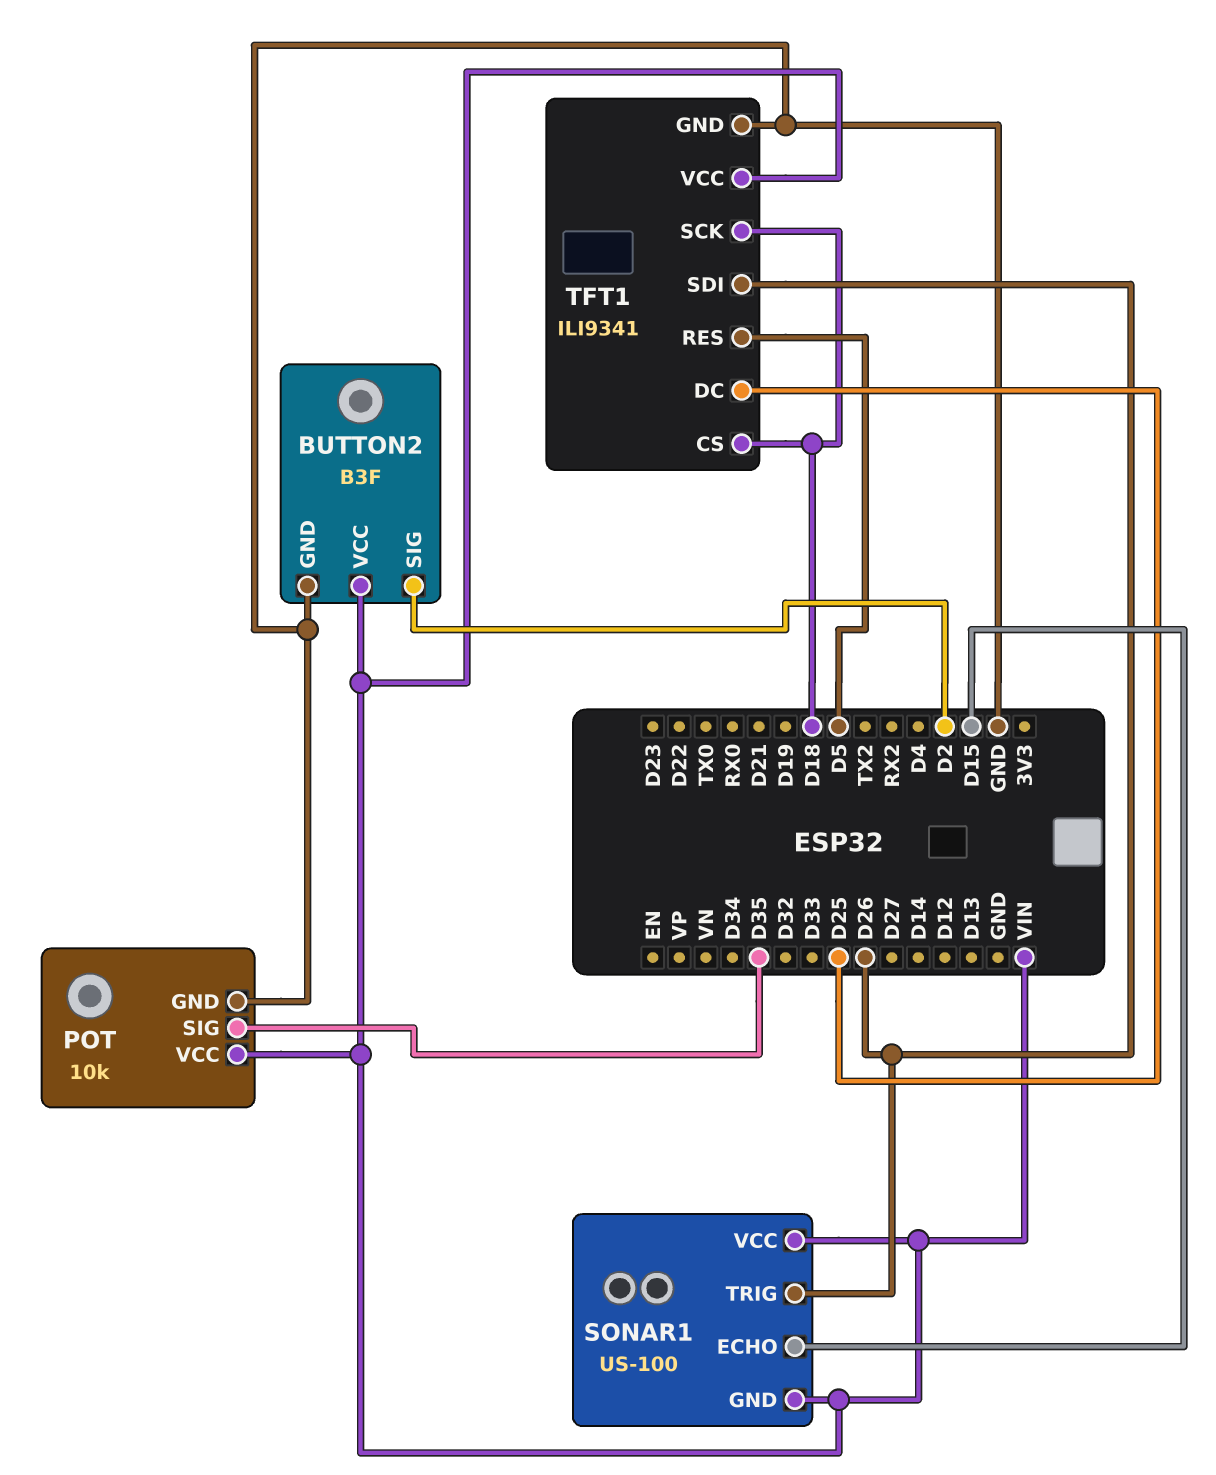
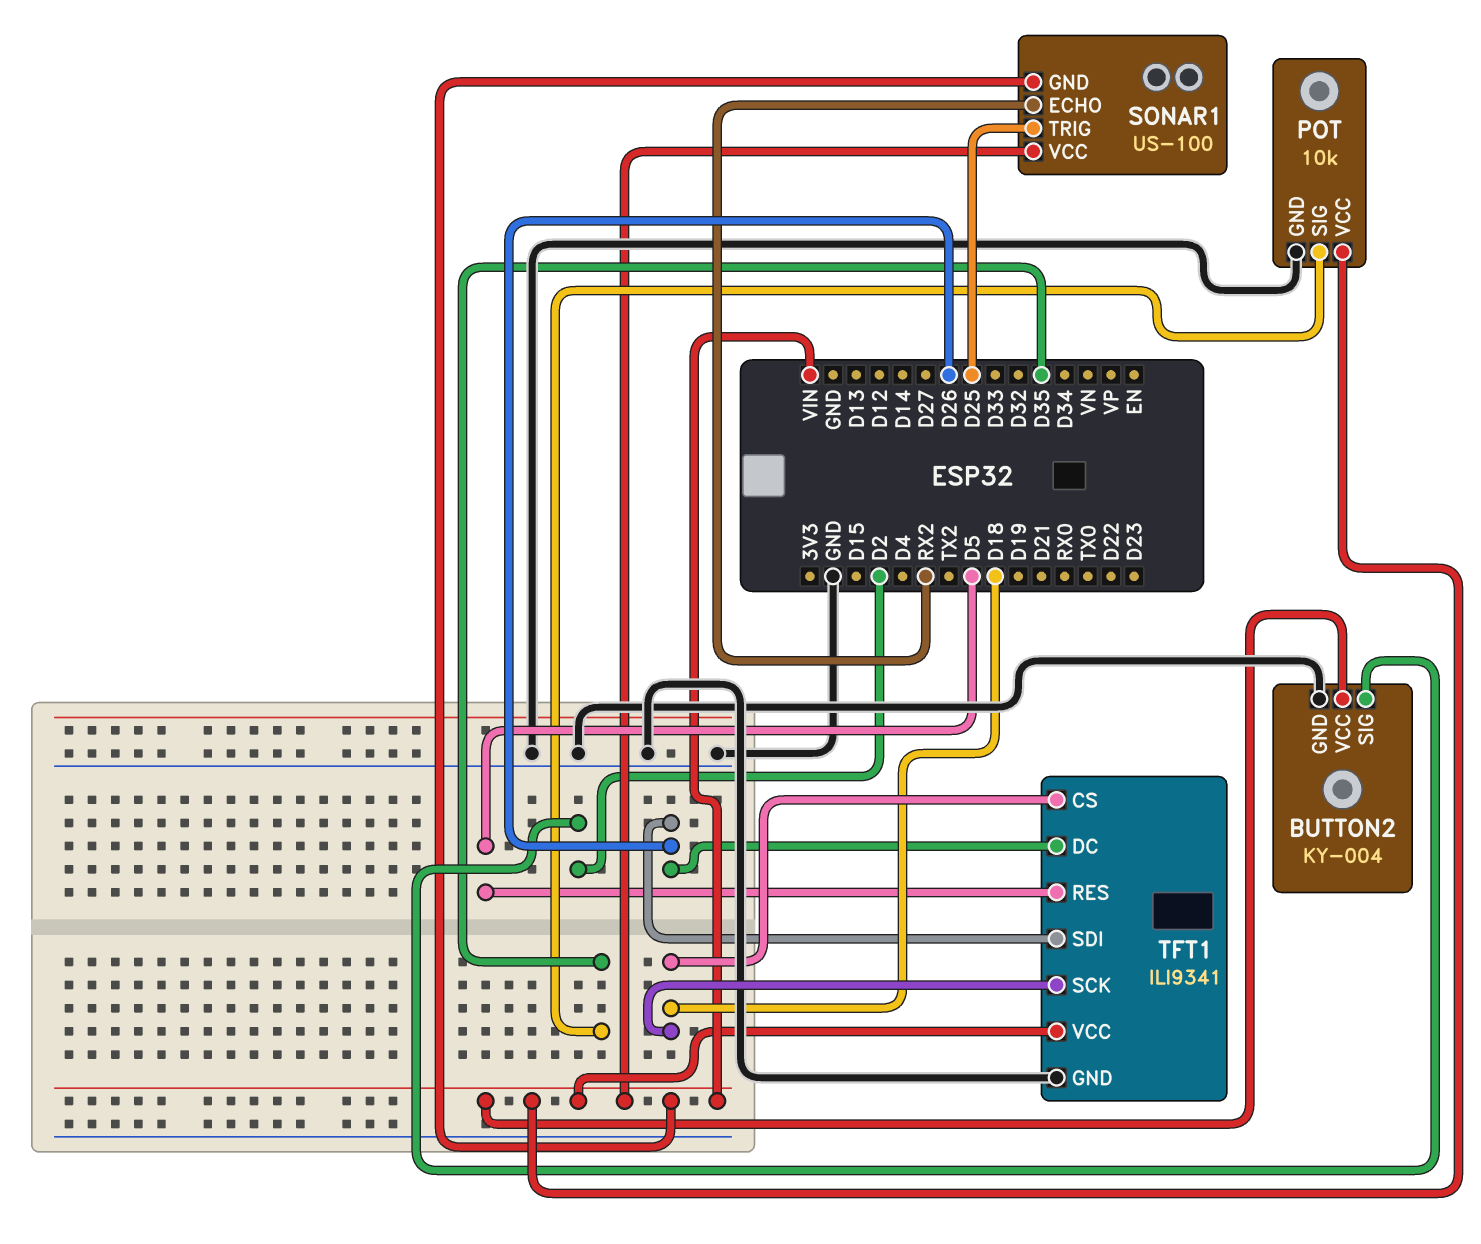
BUTTON2: B3F -> KY-004
SONAR1 pin ECHO: D15 -> RX2
SONAR1 pin TRIG: D26 -> D25
TFT1 pin DC: D25 -> D26

